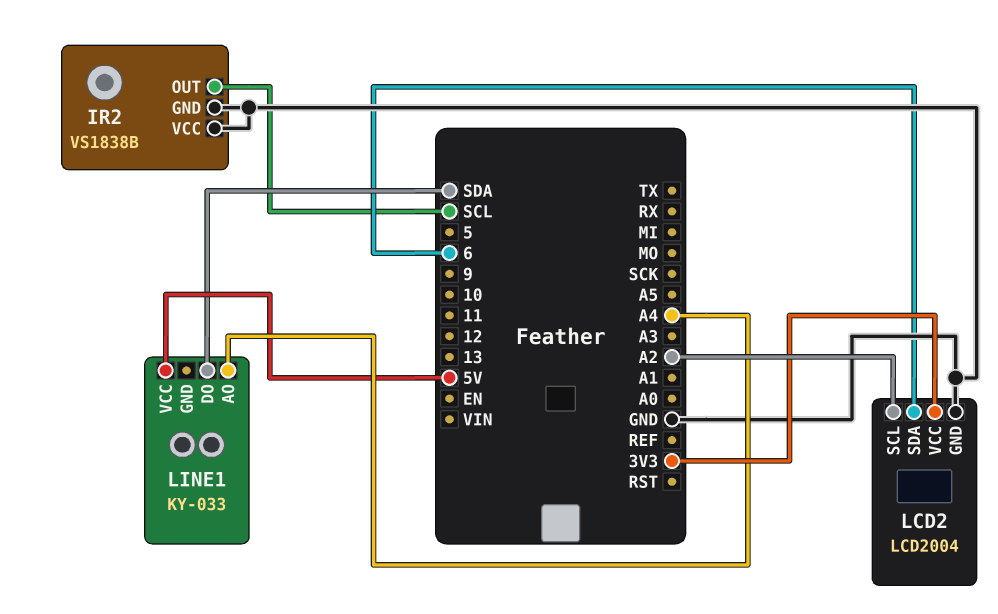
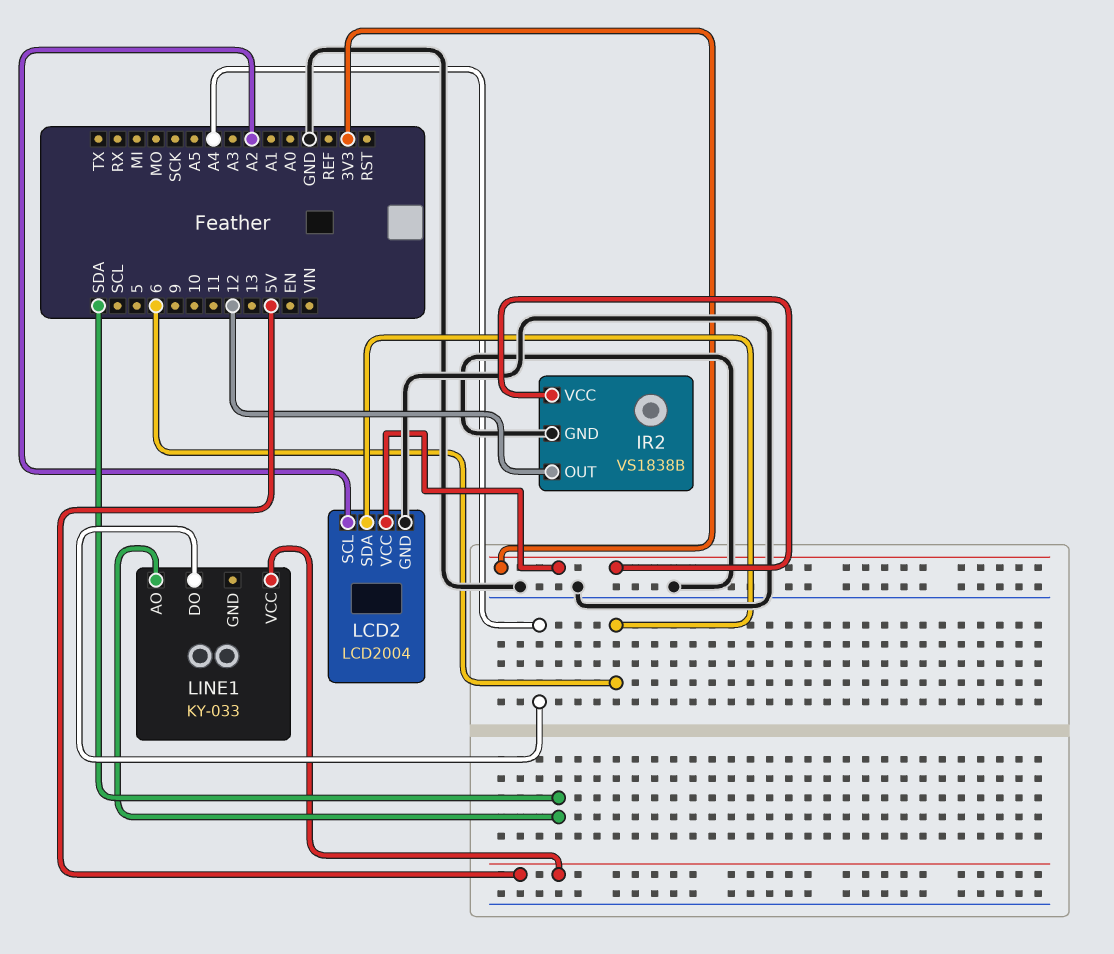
IR2 pin OUT: SCL -> 12
IR2 pin VCC: GND -> 3V3
LINE1 pin AO: A4 -> SDA
LINE1 pin DO: SDA -> A4

